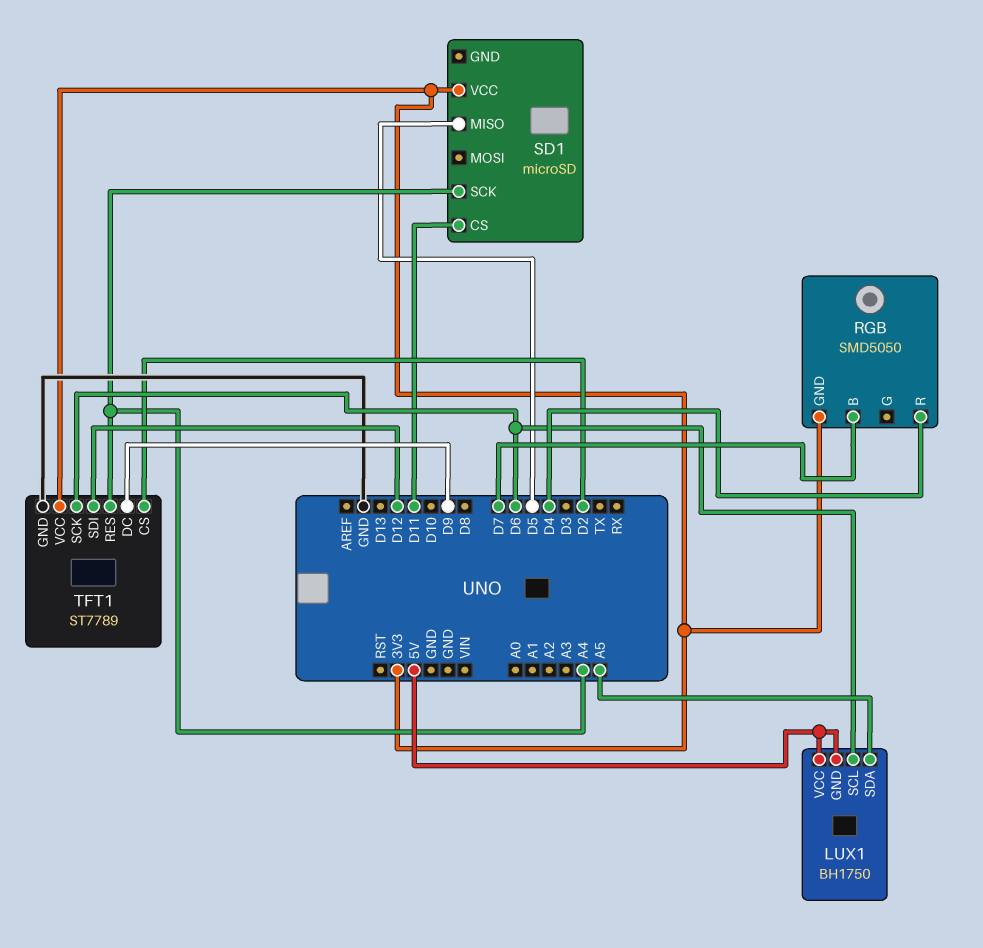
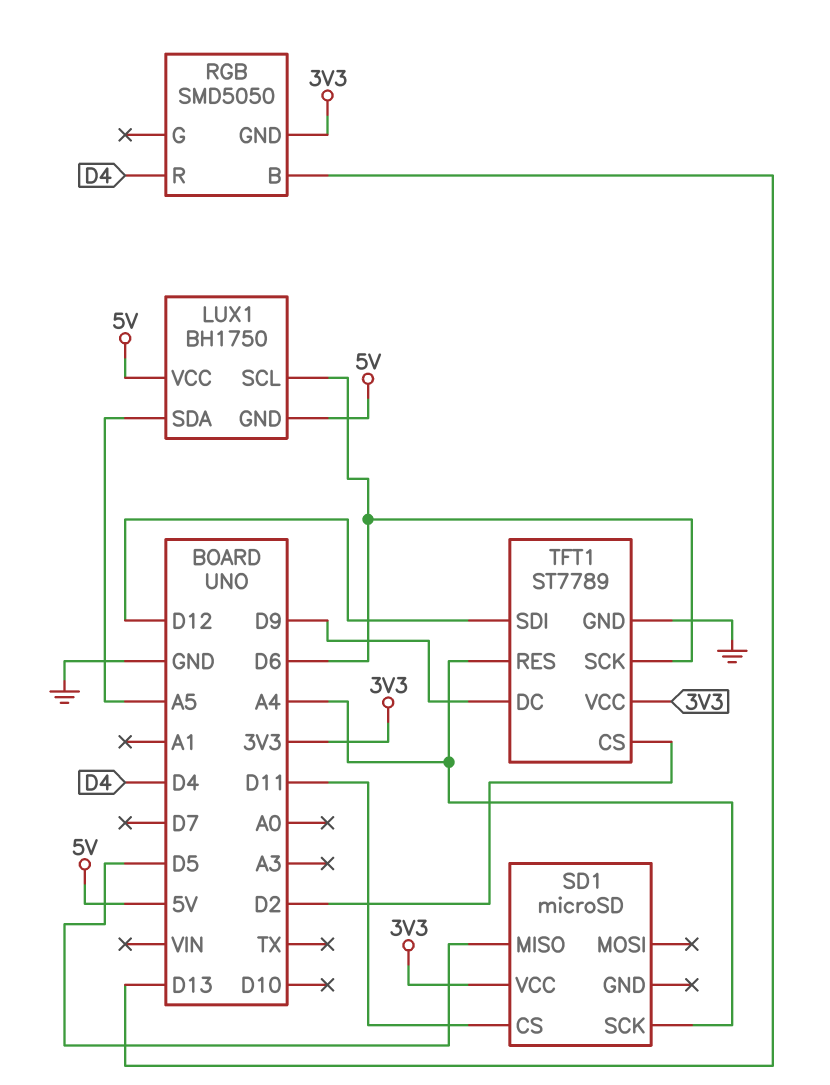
RGB pin B: D7 -> D13

